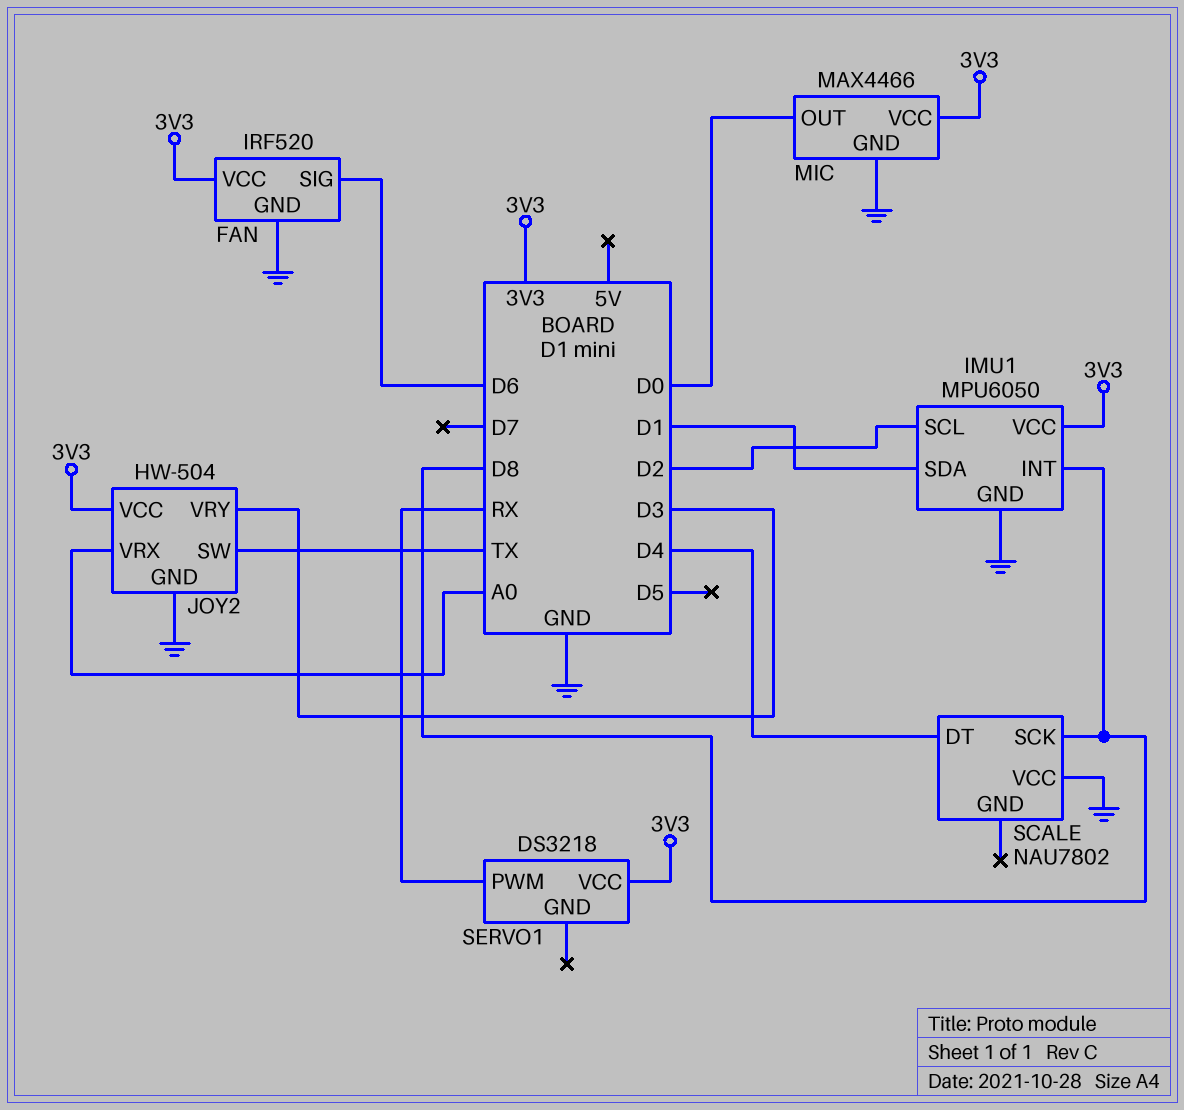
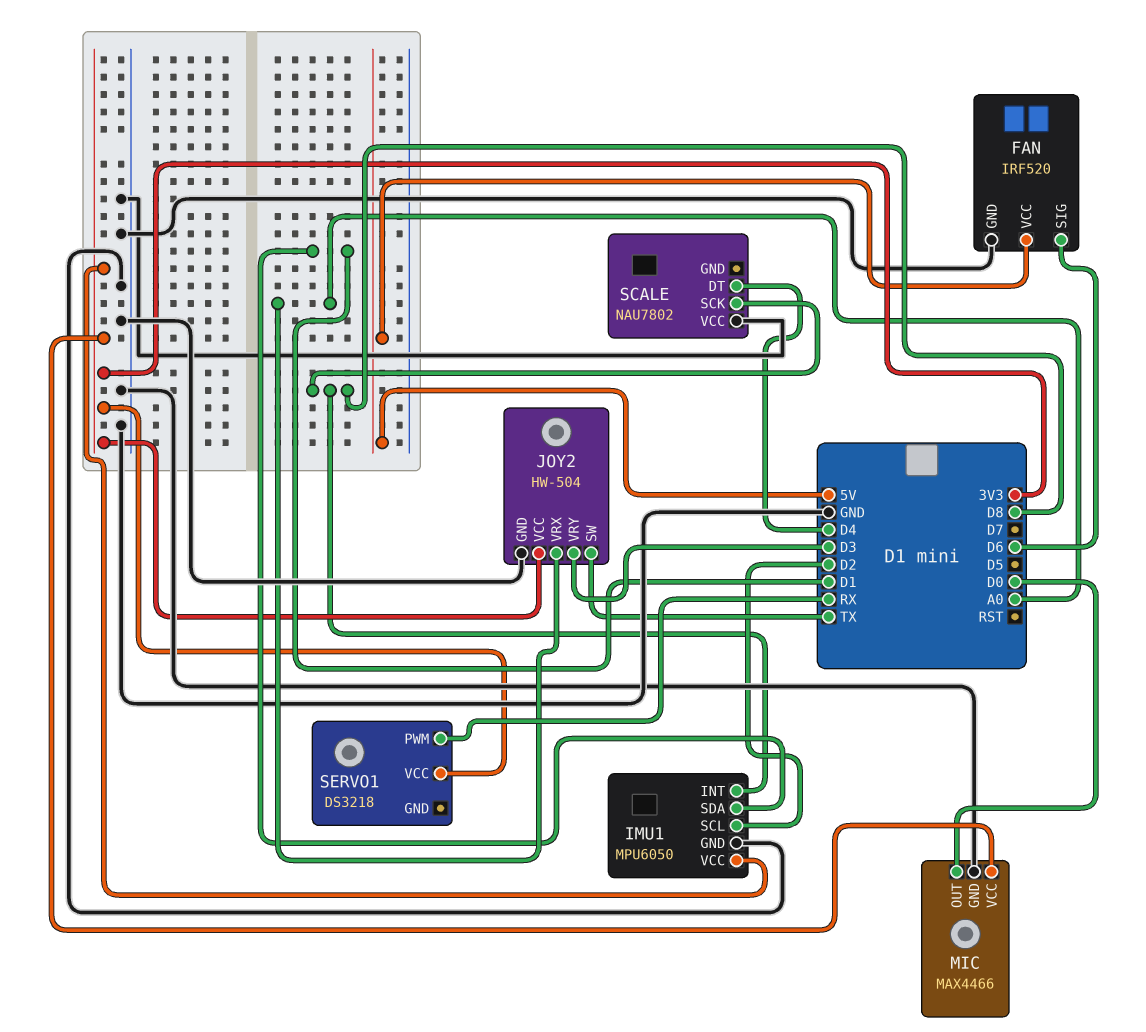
FAN pin VCC: 3V3 -> 5V

